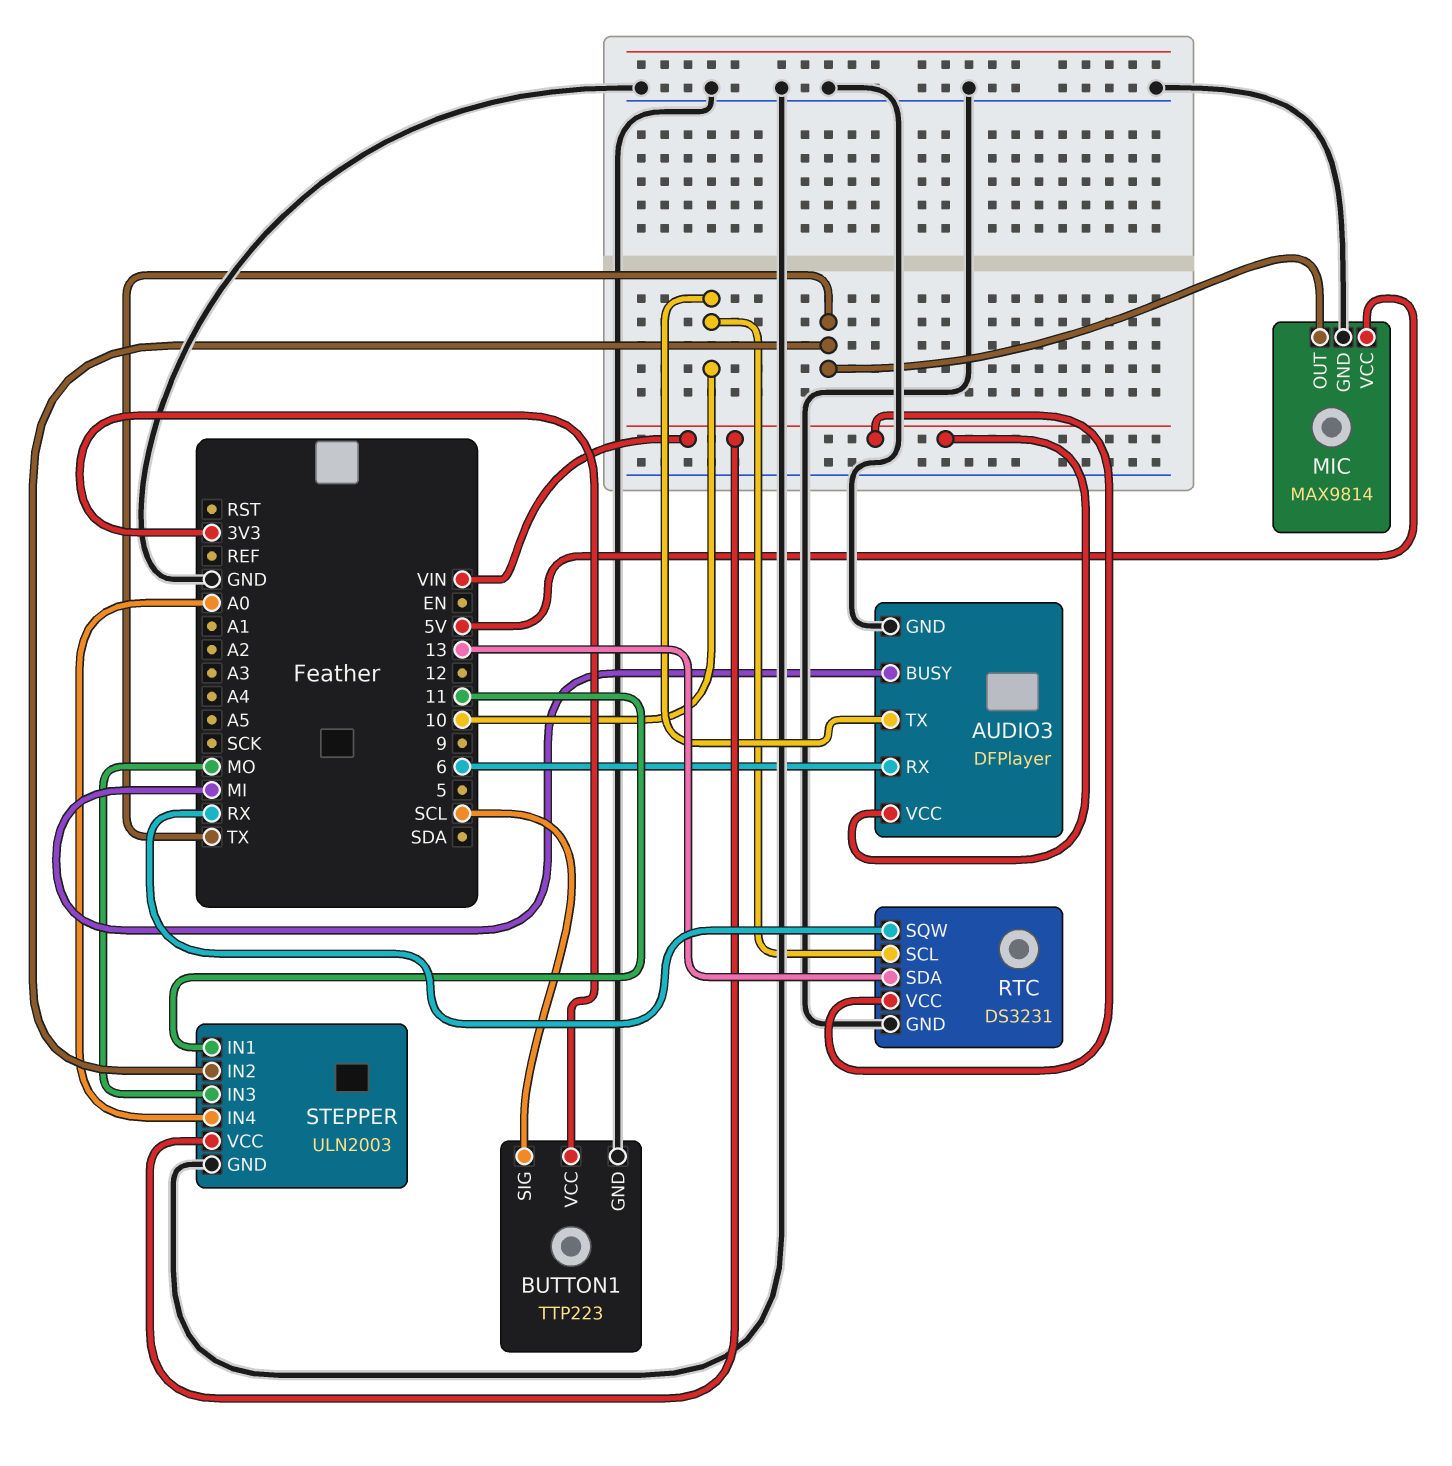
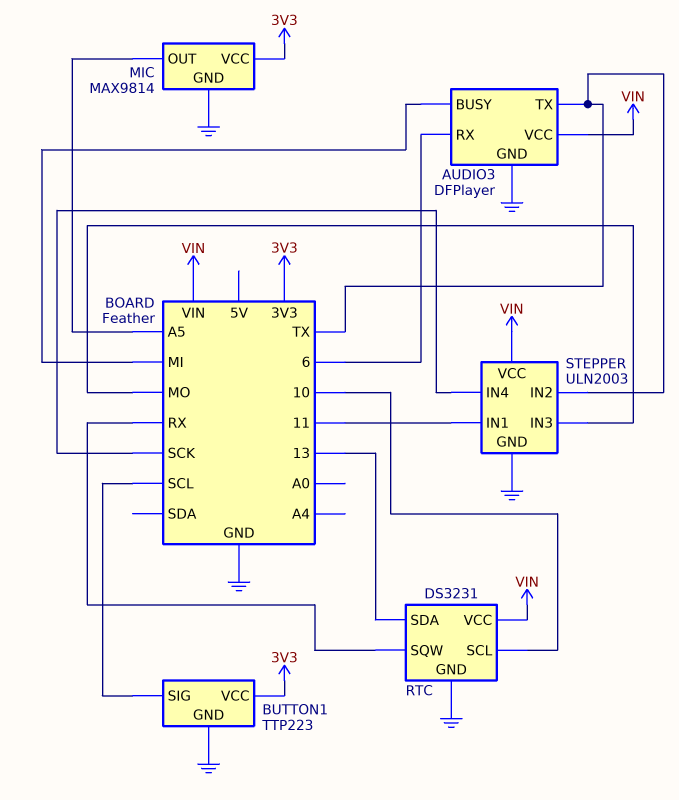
AUDIO3 pin TX: 10 -> TX
MIC pin OUT: TX -> A5
MIC pin VCC: 5V -> 3V3
STEPPER pin IN4: A0 -> SCK

